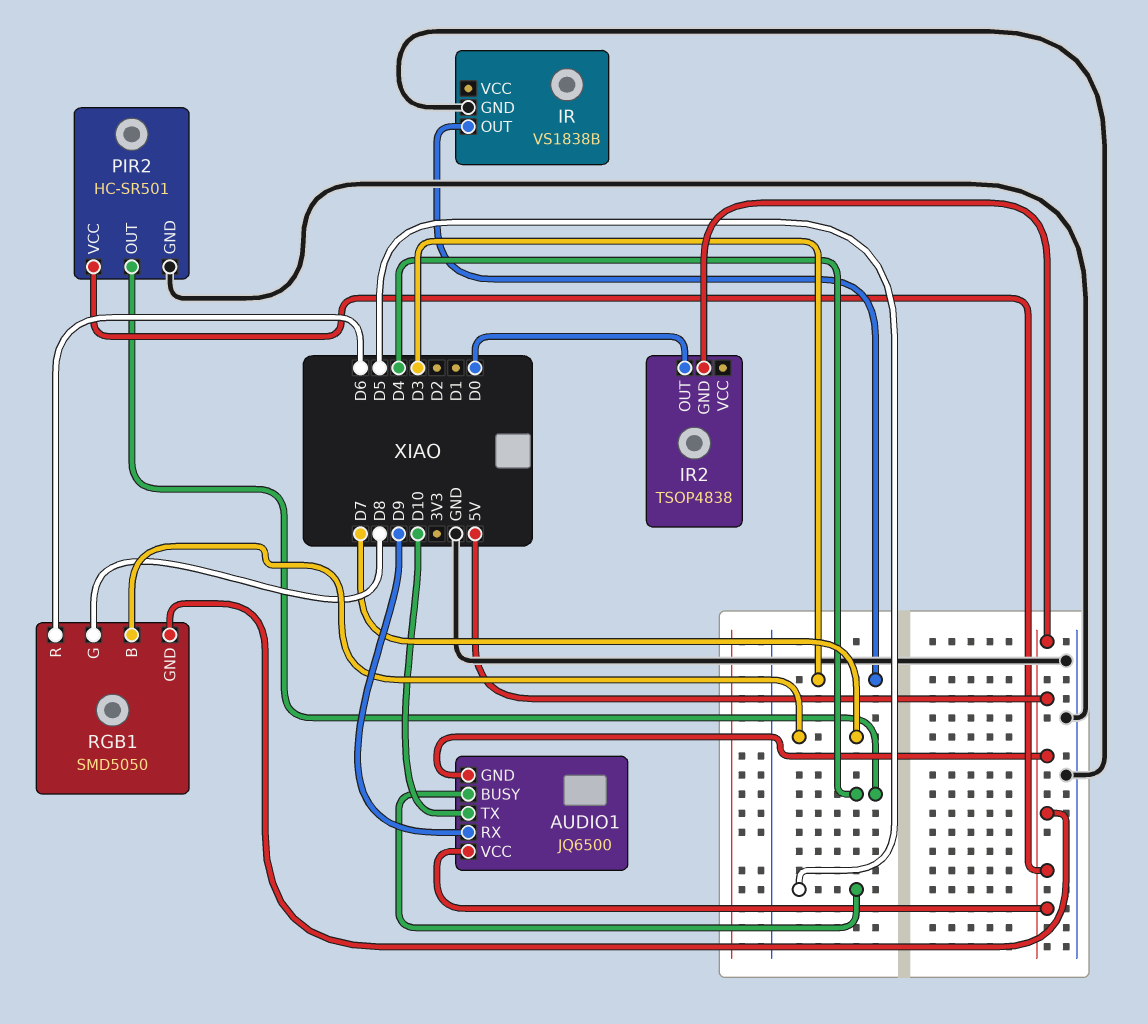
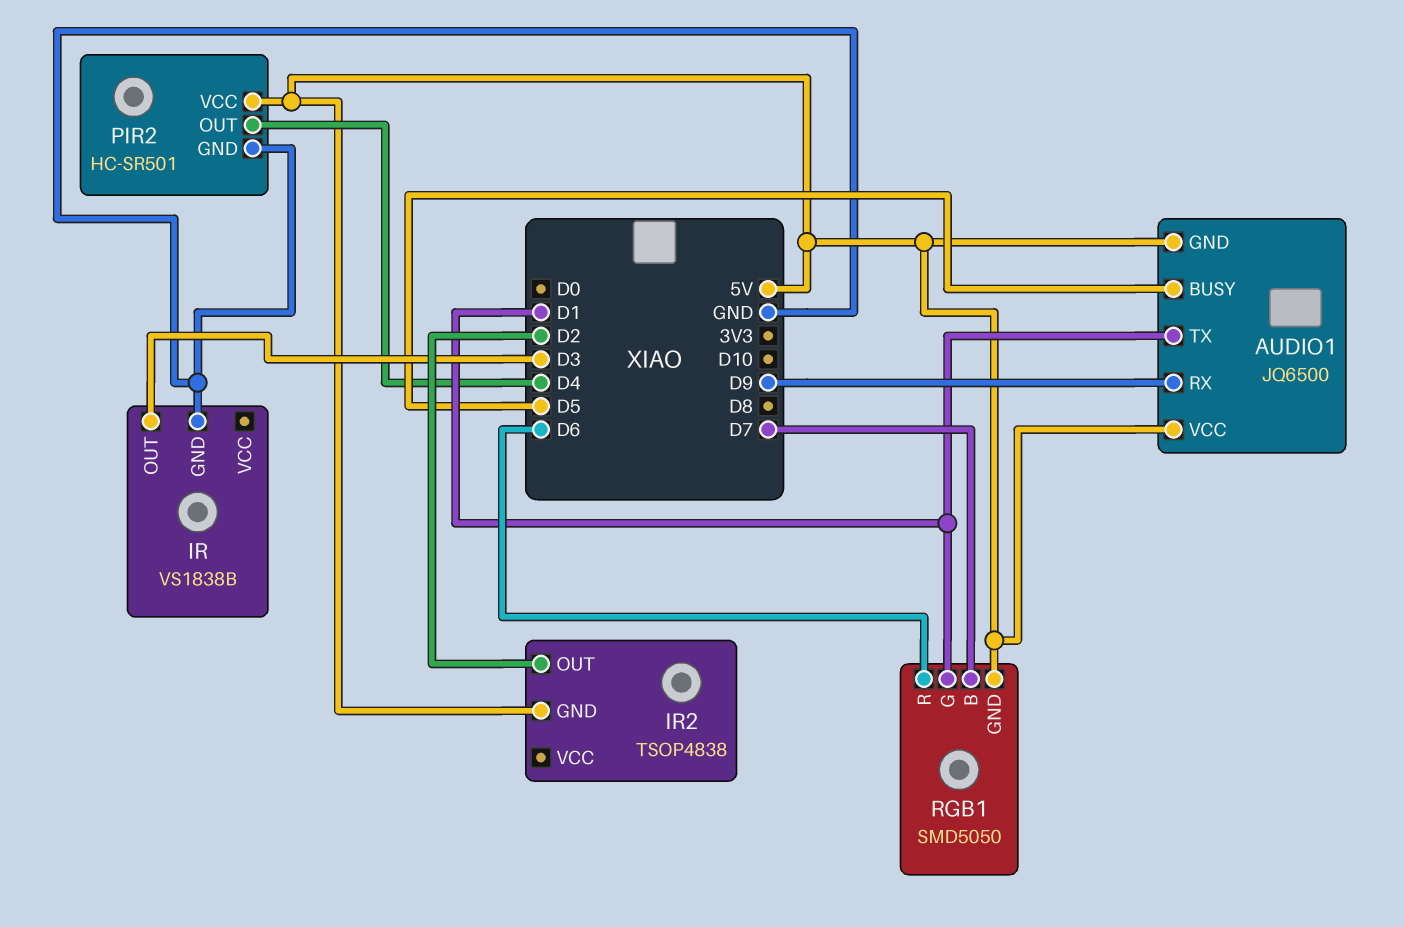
AUDIO1 pin TX: D10 -> D1
IR2 pin OUT: D0 -> D2
RGB1 pin G: D8 -> D1

